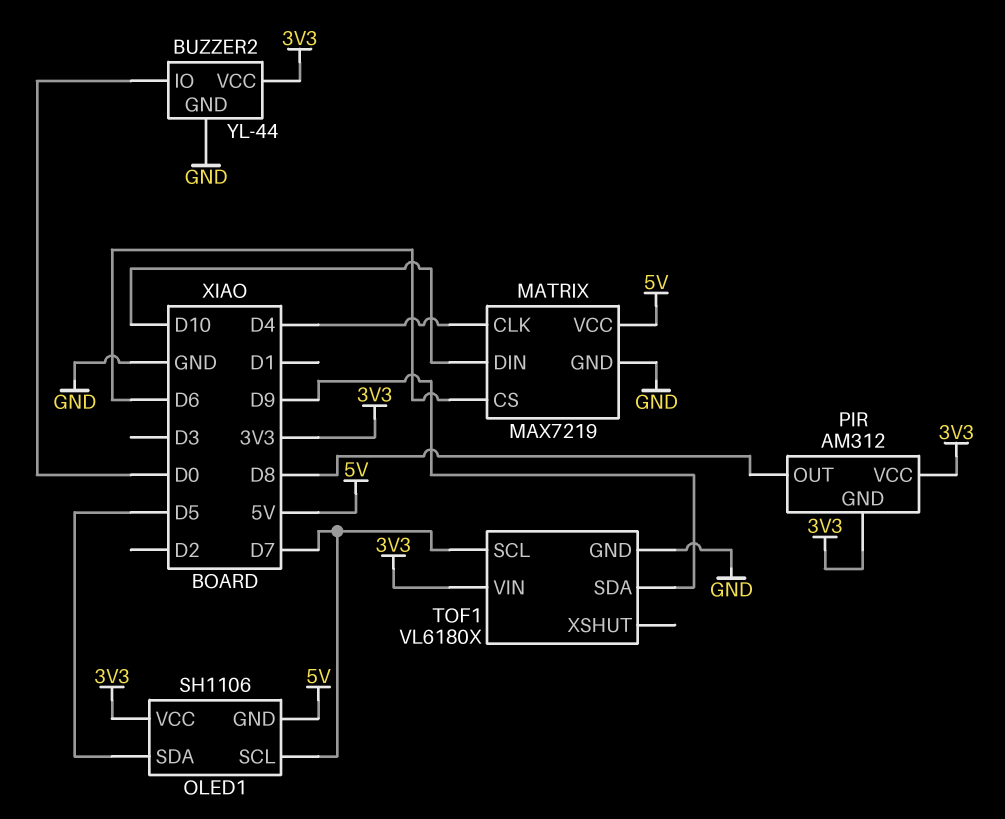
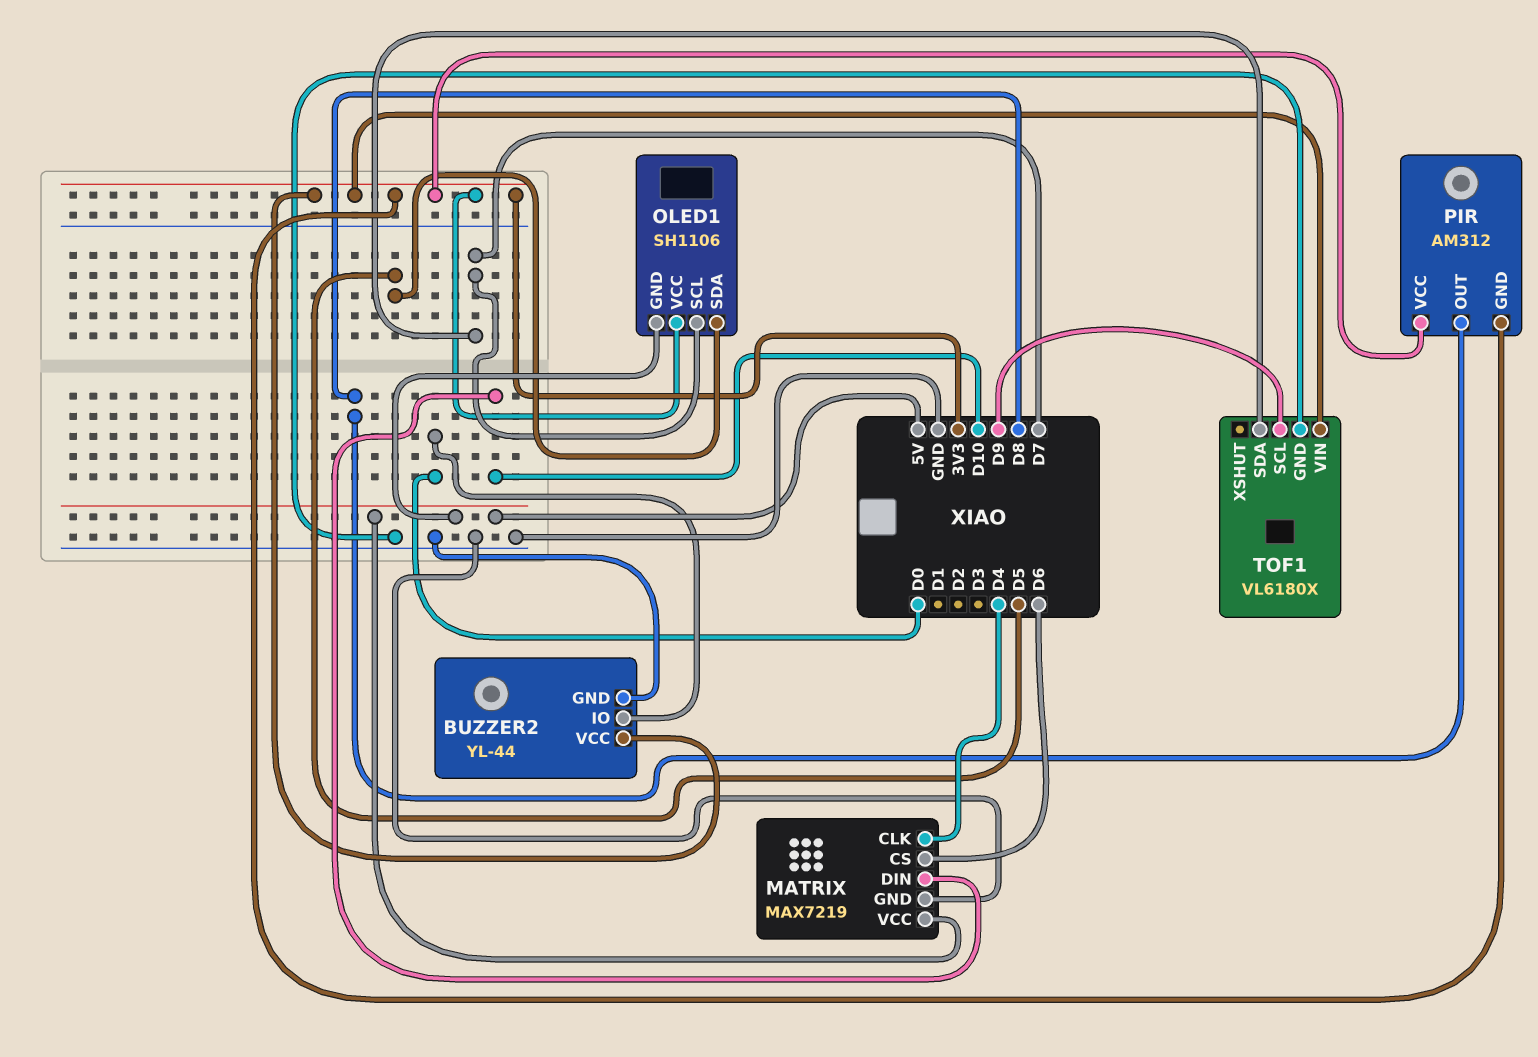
TOF1 pin SCL: D7 -> D9
TOF1 pin SDA: D9 -> D7

